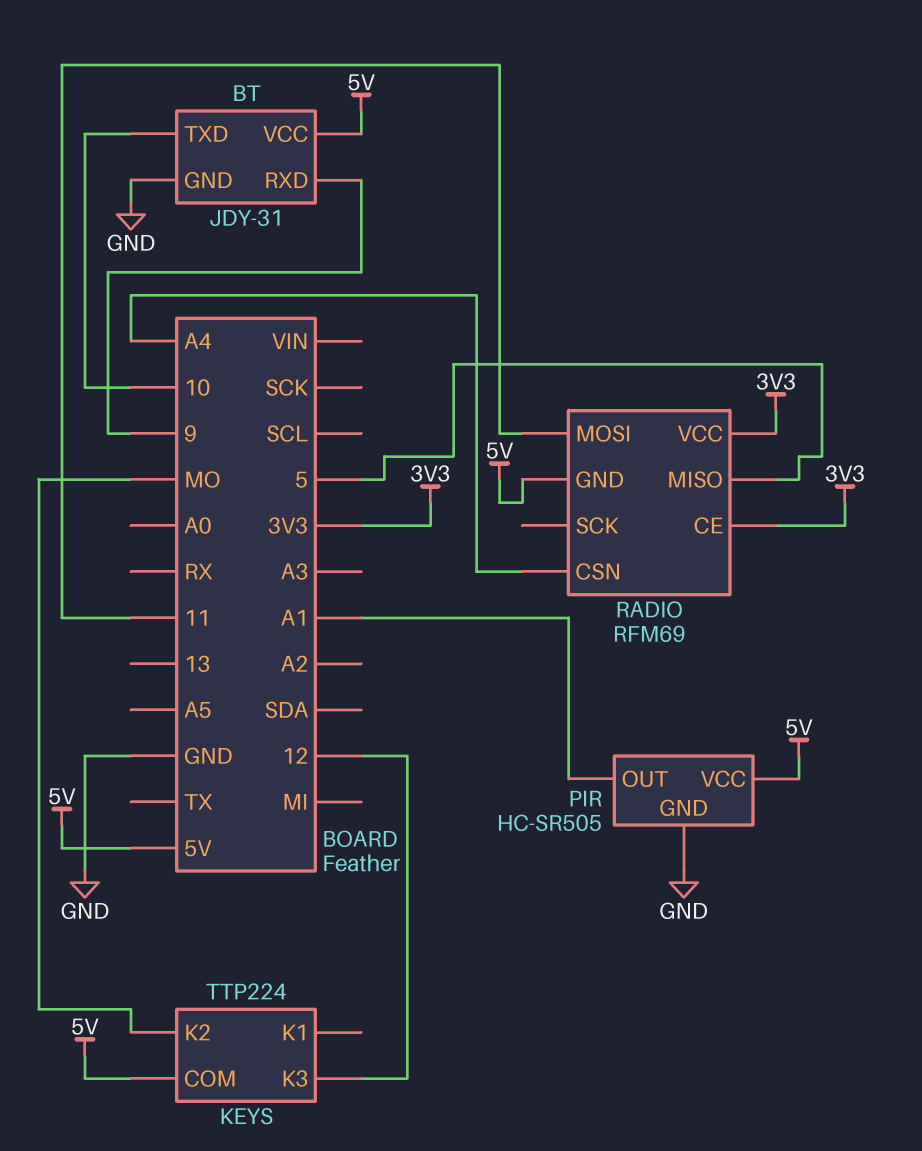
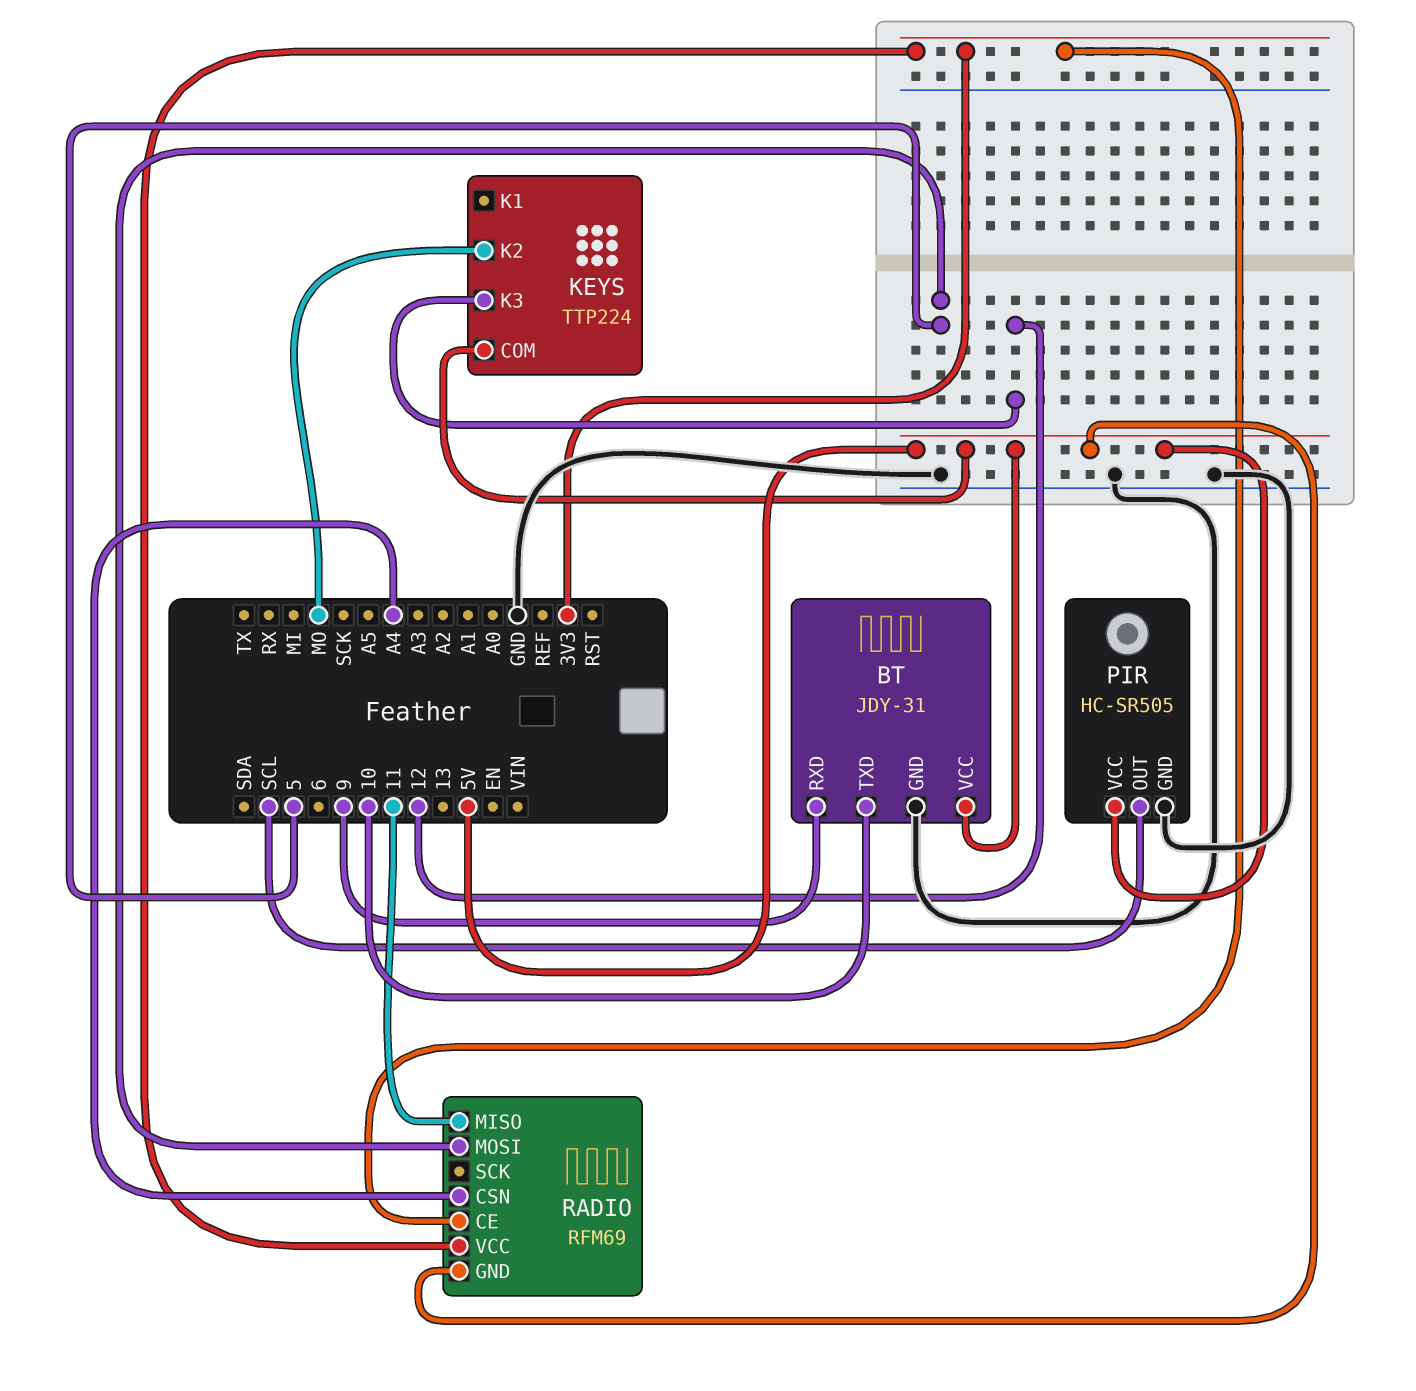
PIR pin OUT: A1 -> SCL
RADIO pin MISO: 5 -> 11
RADIO pin MOSI: 11 -> 5

